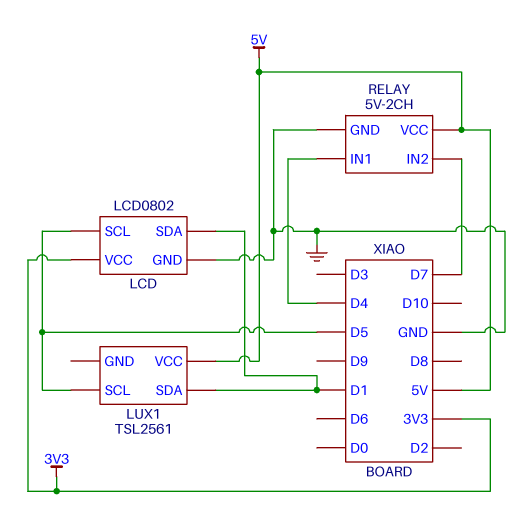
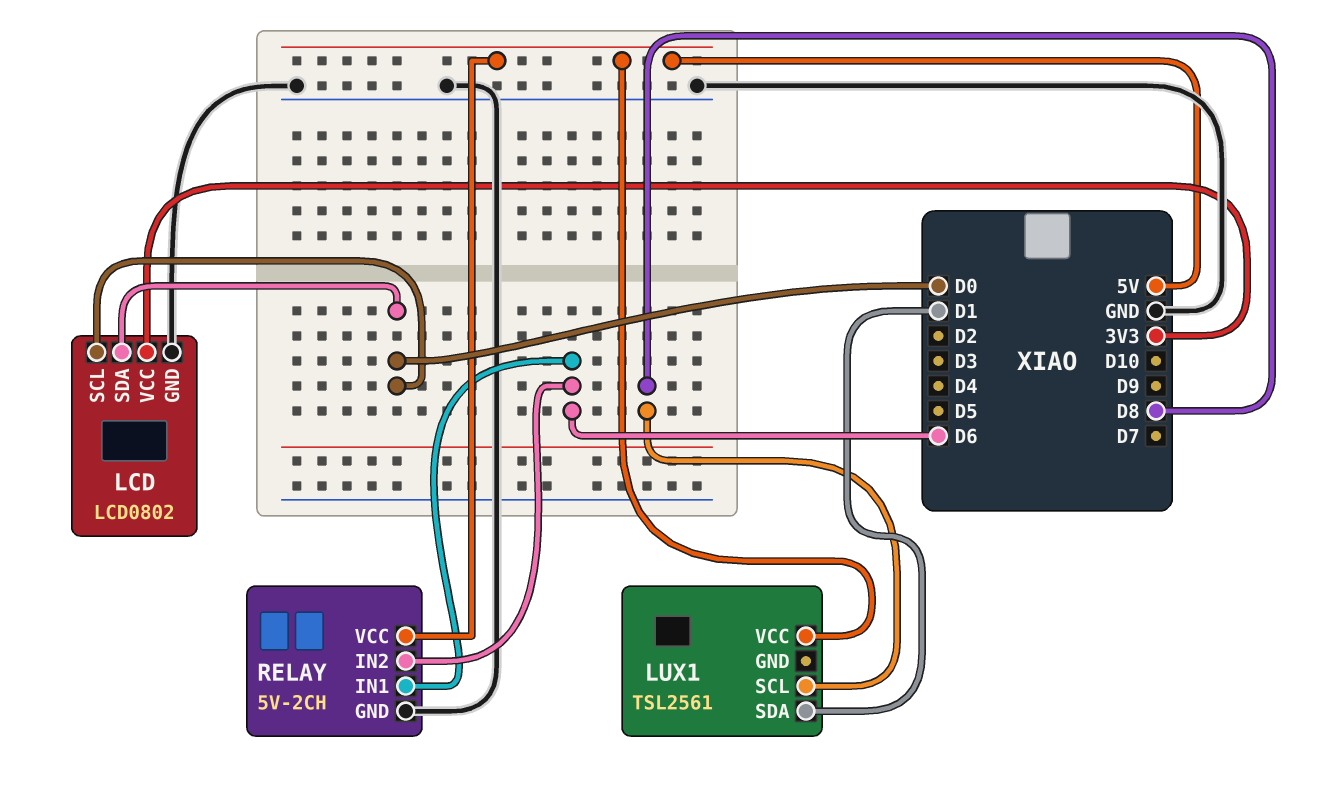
LCD pin SCL: D5 -> D0
LCD pin SDA: D1 -> D0
LUX1 pin SCL: D5 -> D8
RELAY pin IN1: D4 -> D6
RELAY pin IN2: D7 -> D6

